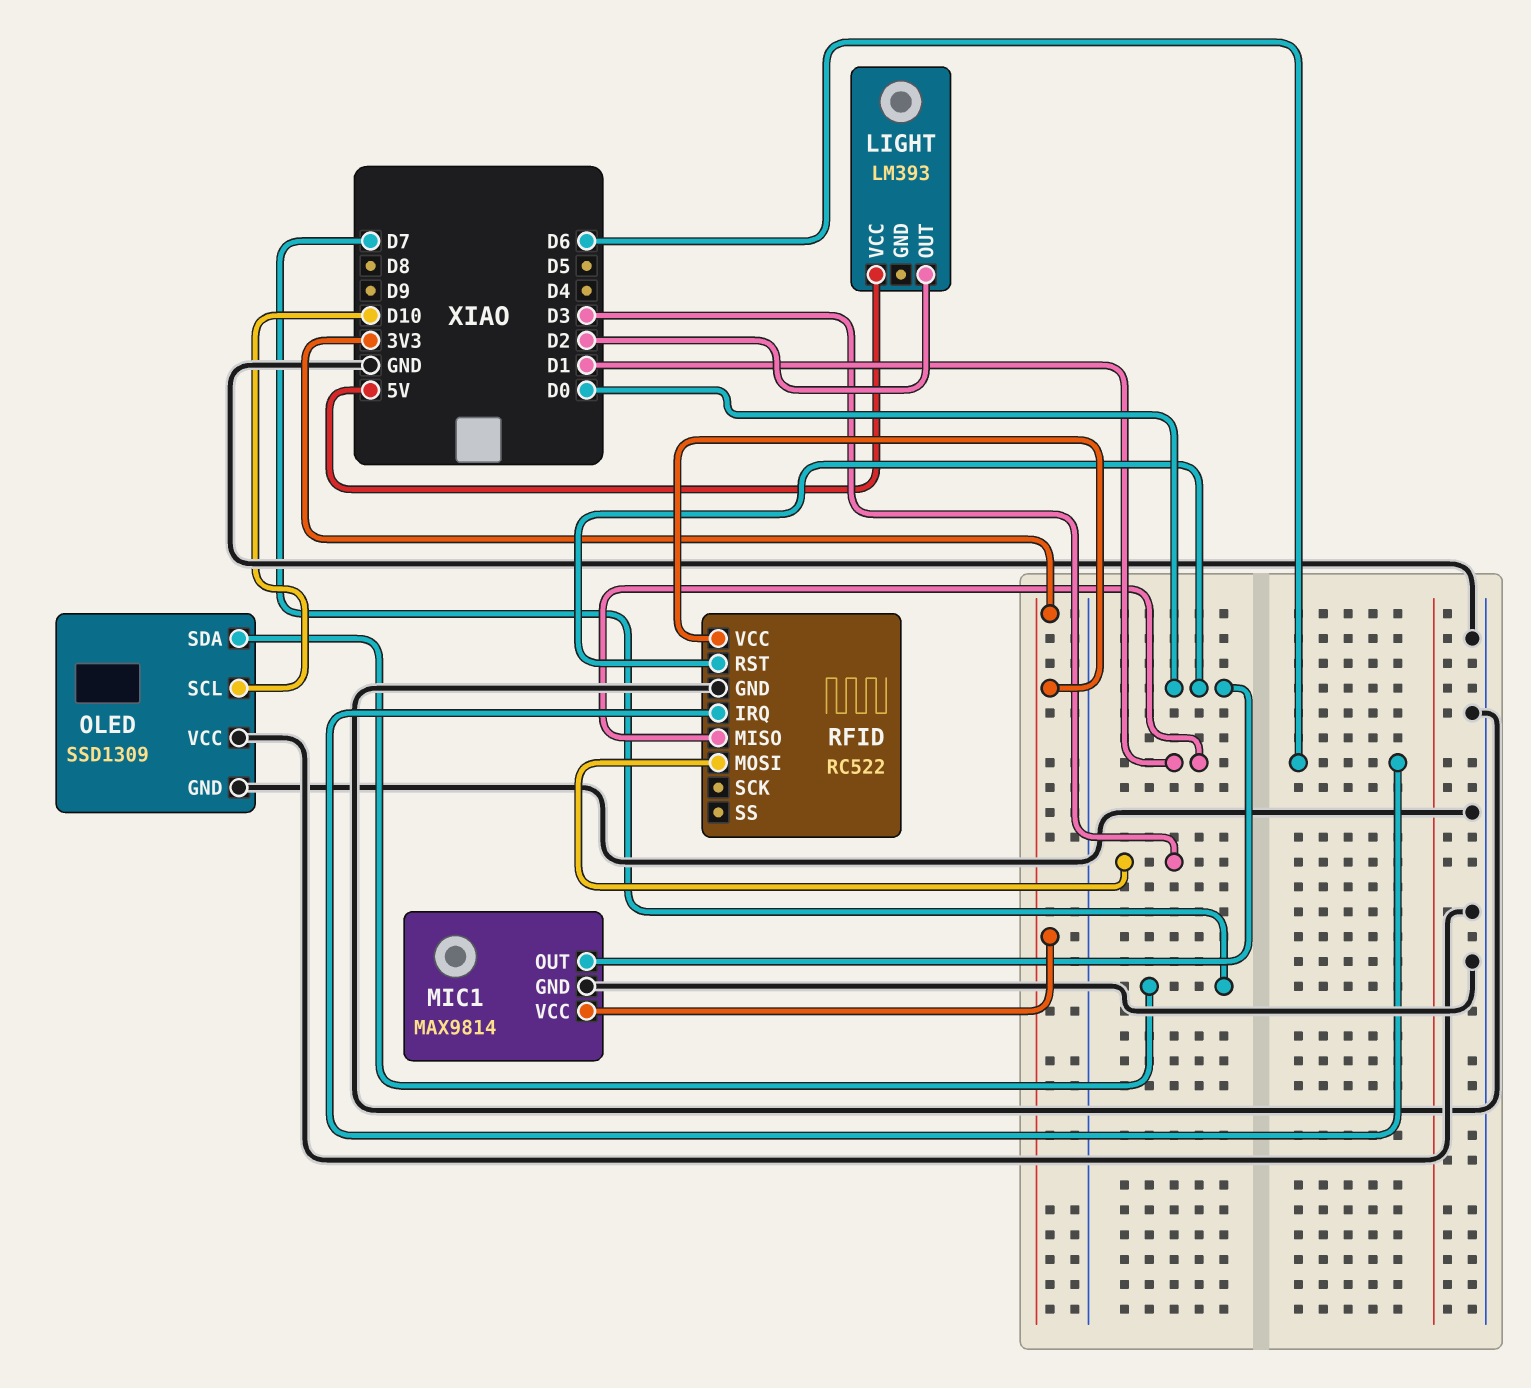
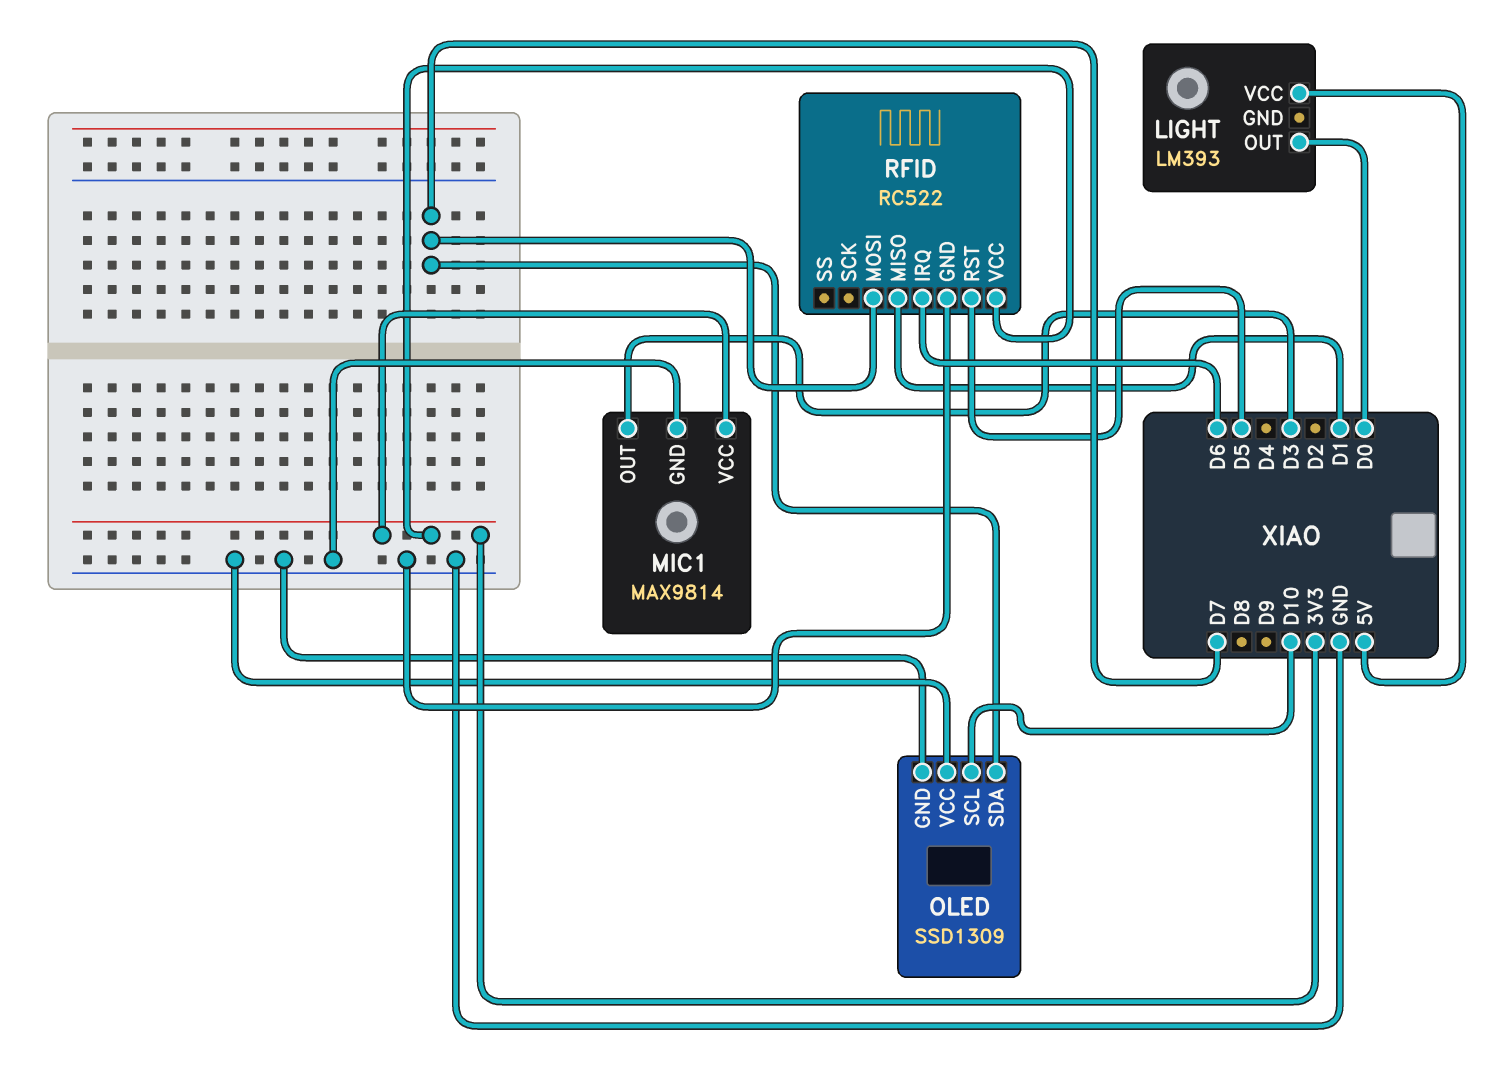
LIGHT pin OUT: D2 -> D0
MIC1 pin OUT: D0 -> D3
RFID pin MOSI: D3 -> D7
RFID pin RST: D0 -> D5

